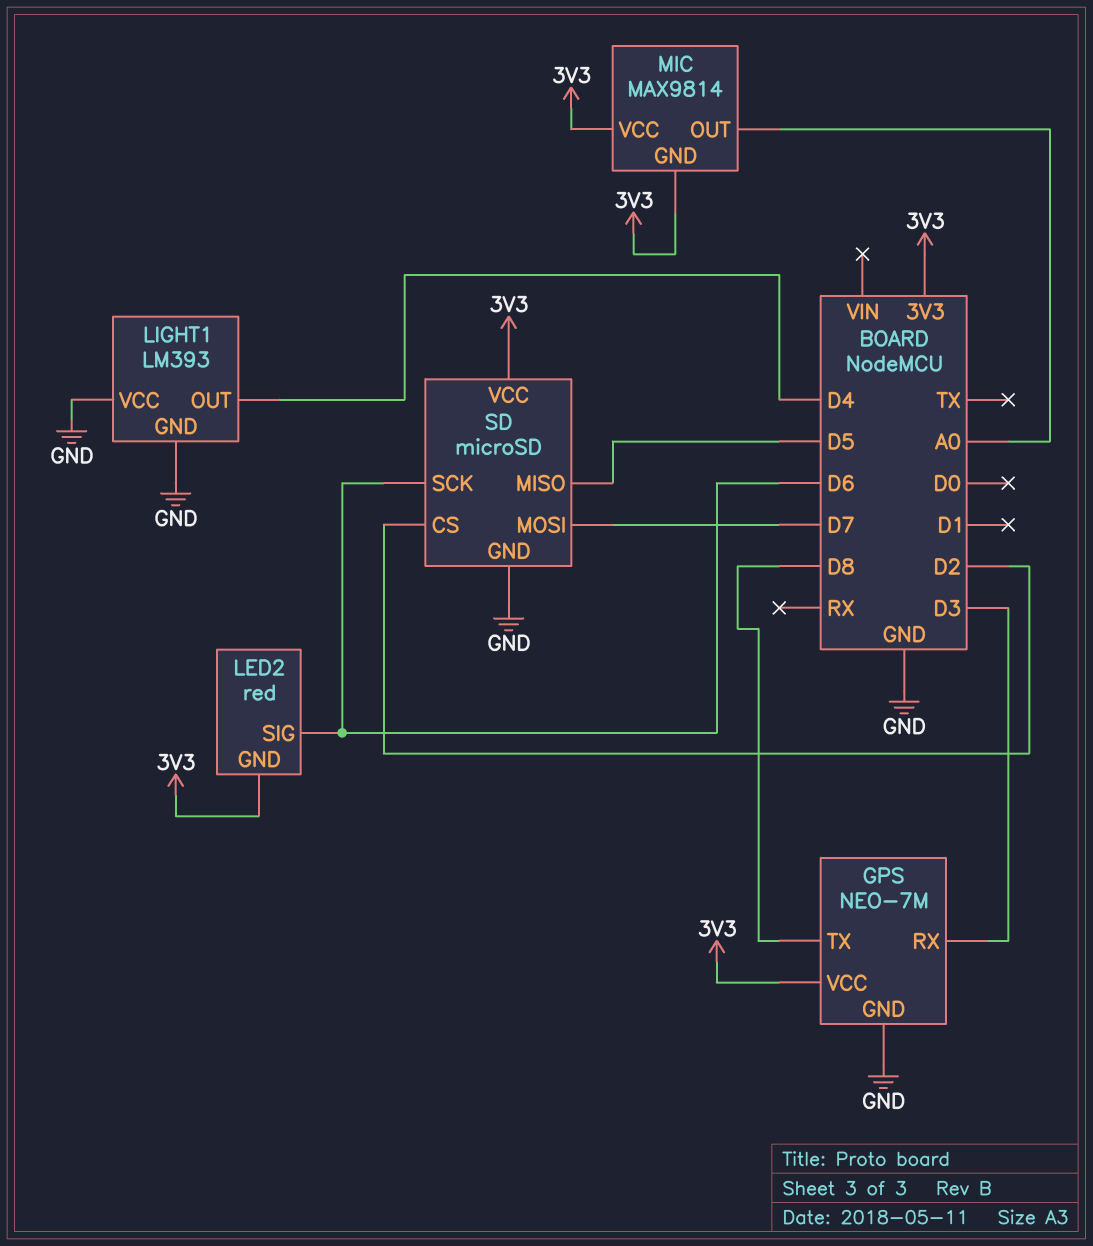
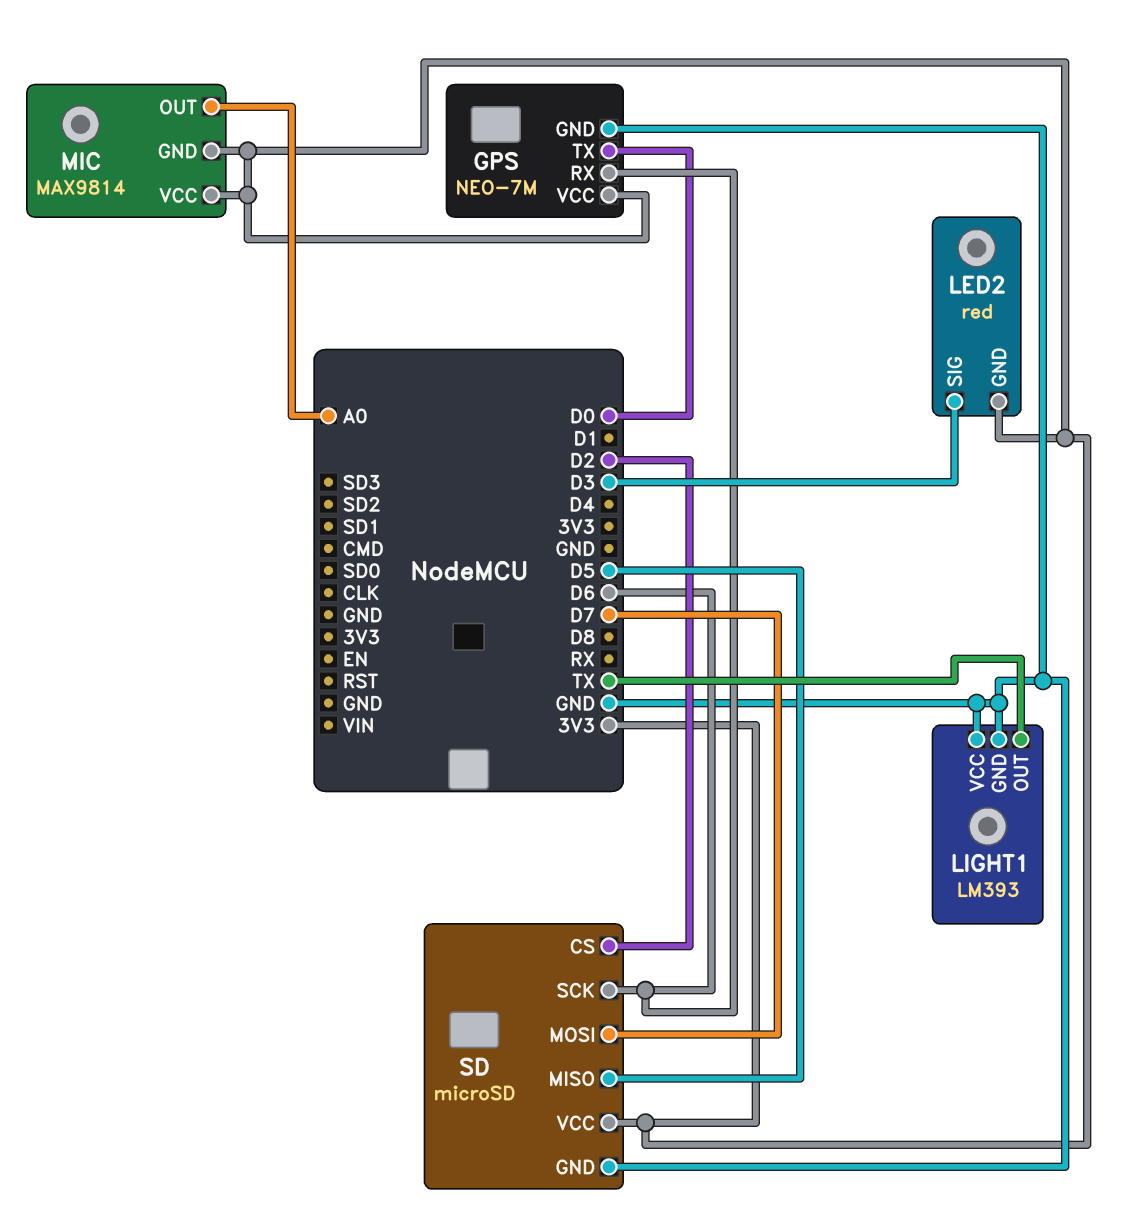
GPS pin RX: D3 -> D6
GPS pin TX: D8 -> D0
LED2 pin SIG: D6 -> D3
LIGHT1 pin OUT: D4 -> TX

